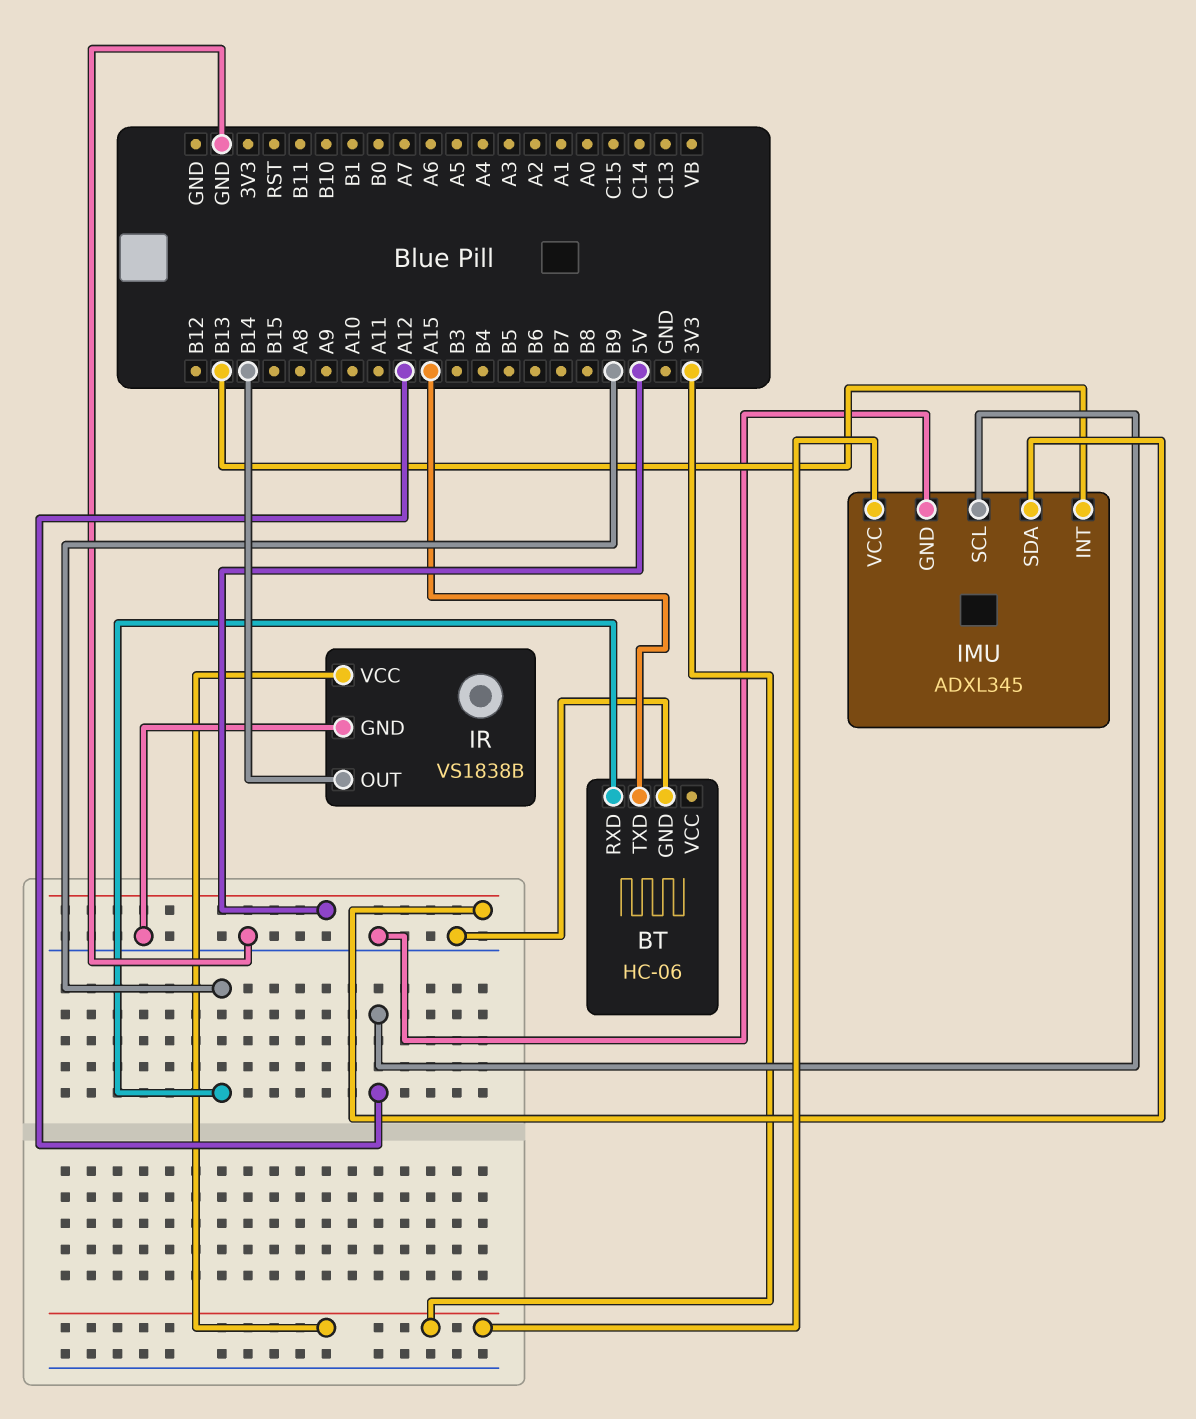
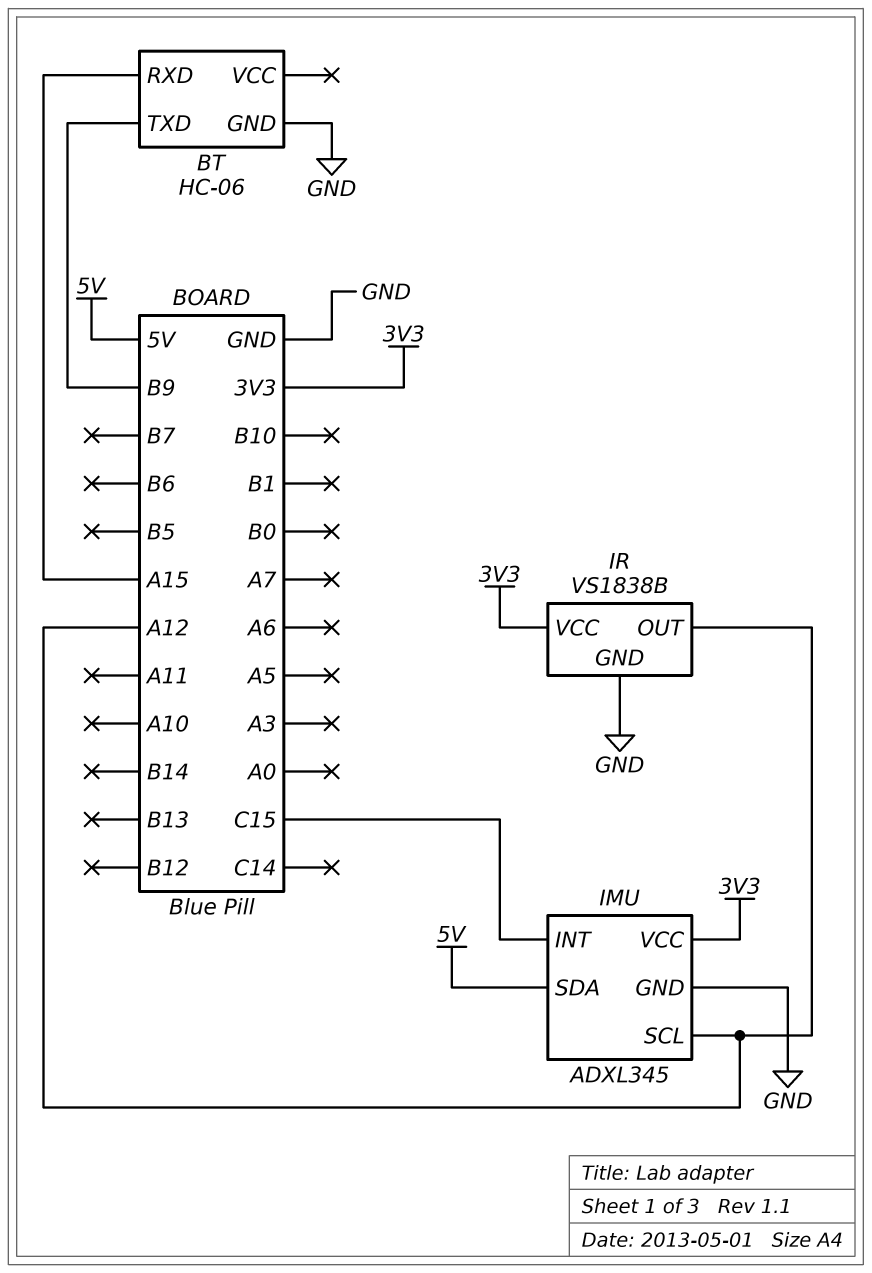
BT pin RXD: B9 -> A15
BT pin TXD: A15 -> B9
IMU pin INT: B13 -> C15
IR pin OUT: B14 -> A12

